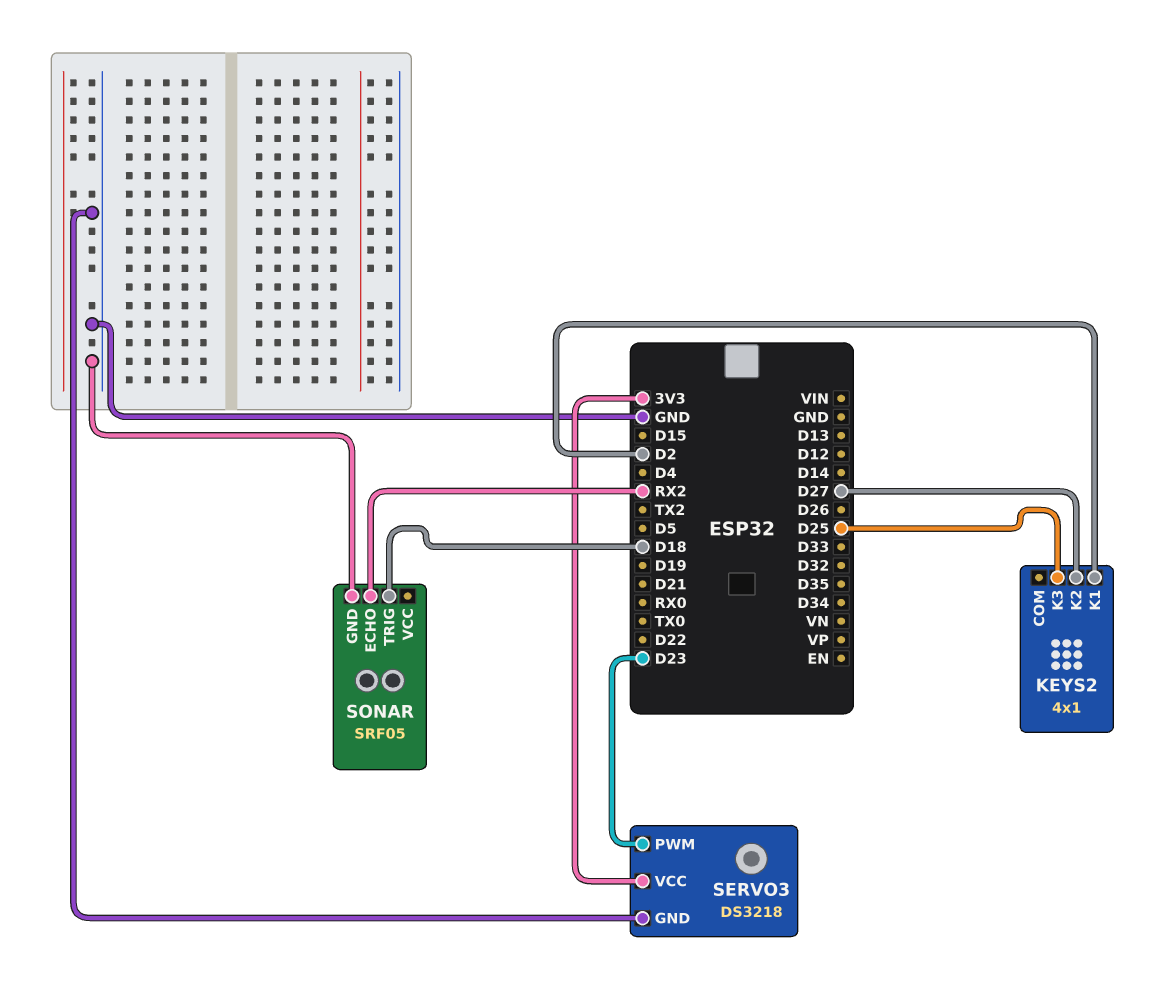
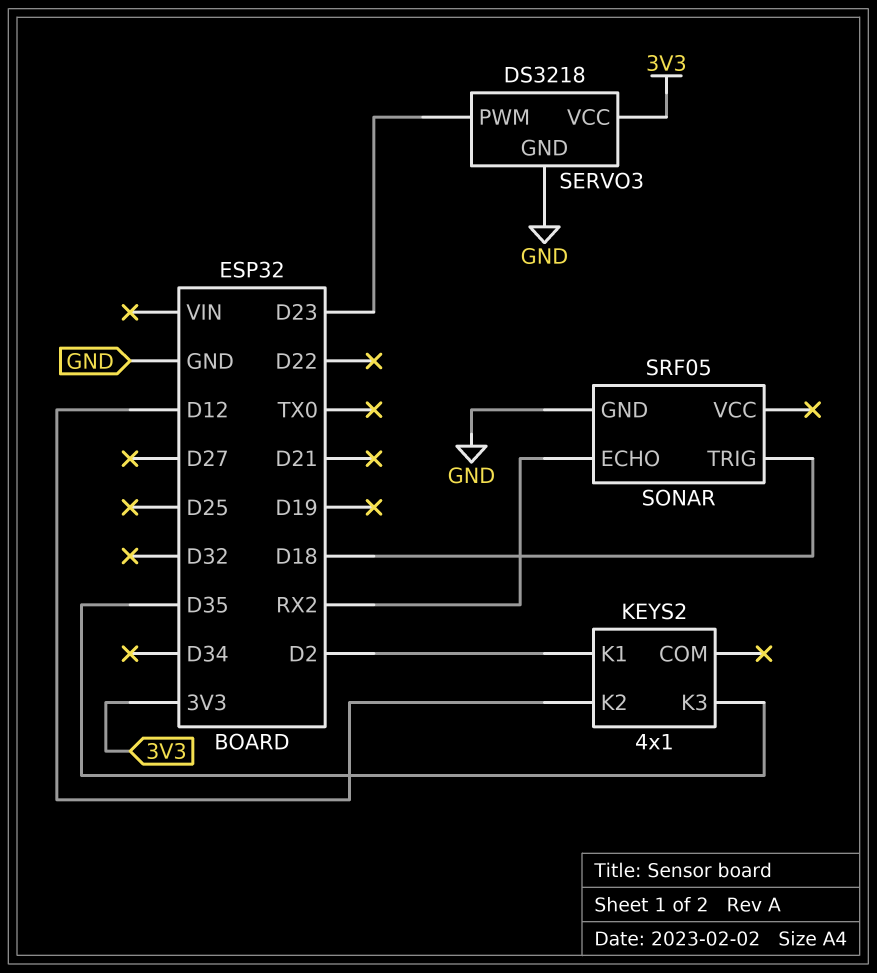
KEYS2 pin K2: D27 -> D12
KEYS2 pin K3: D25 -> D35

